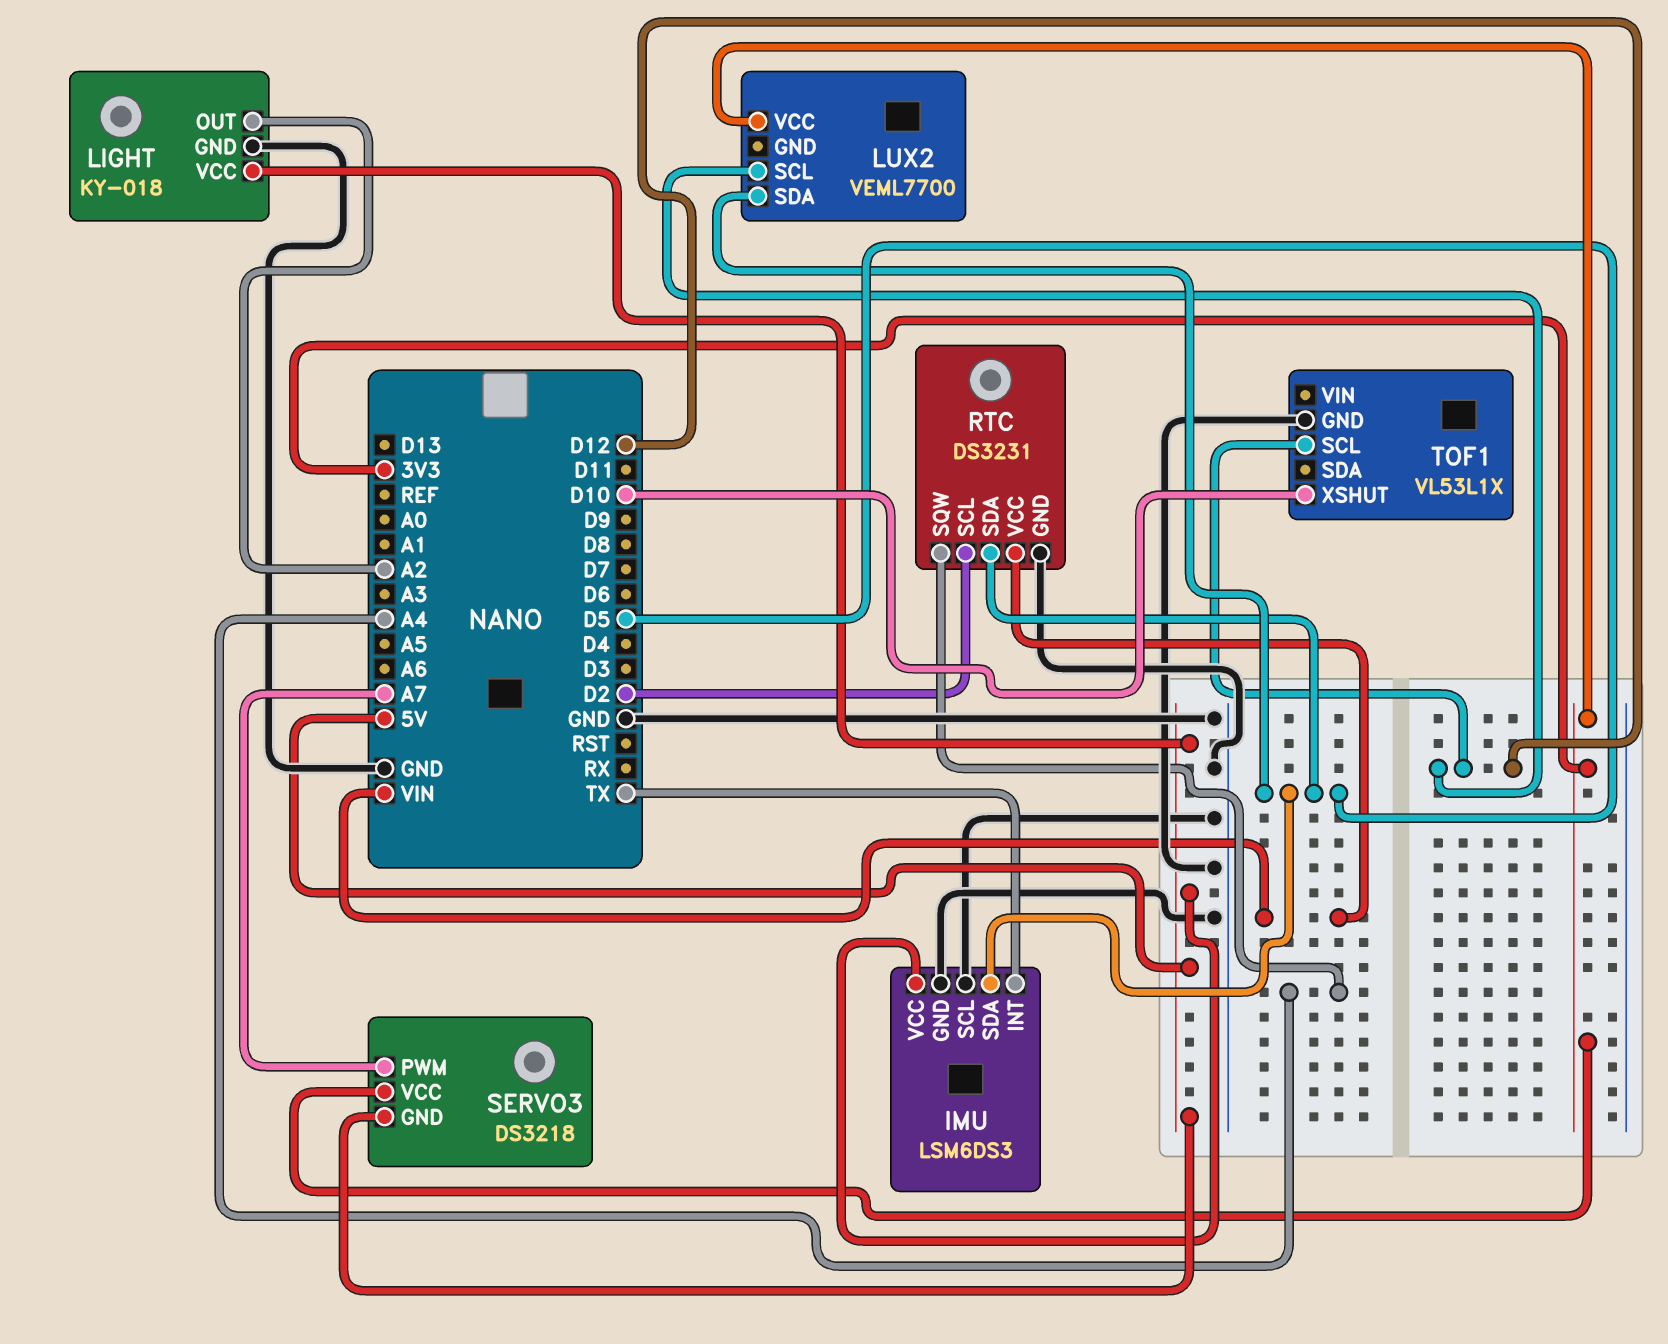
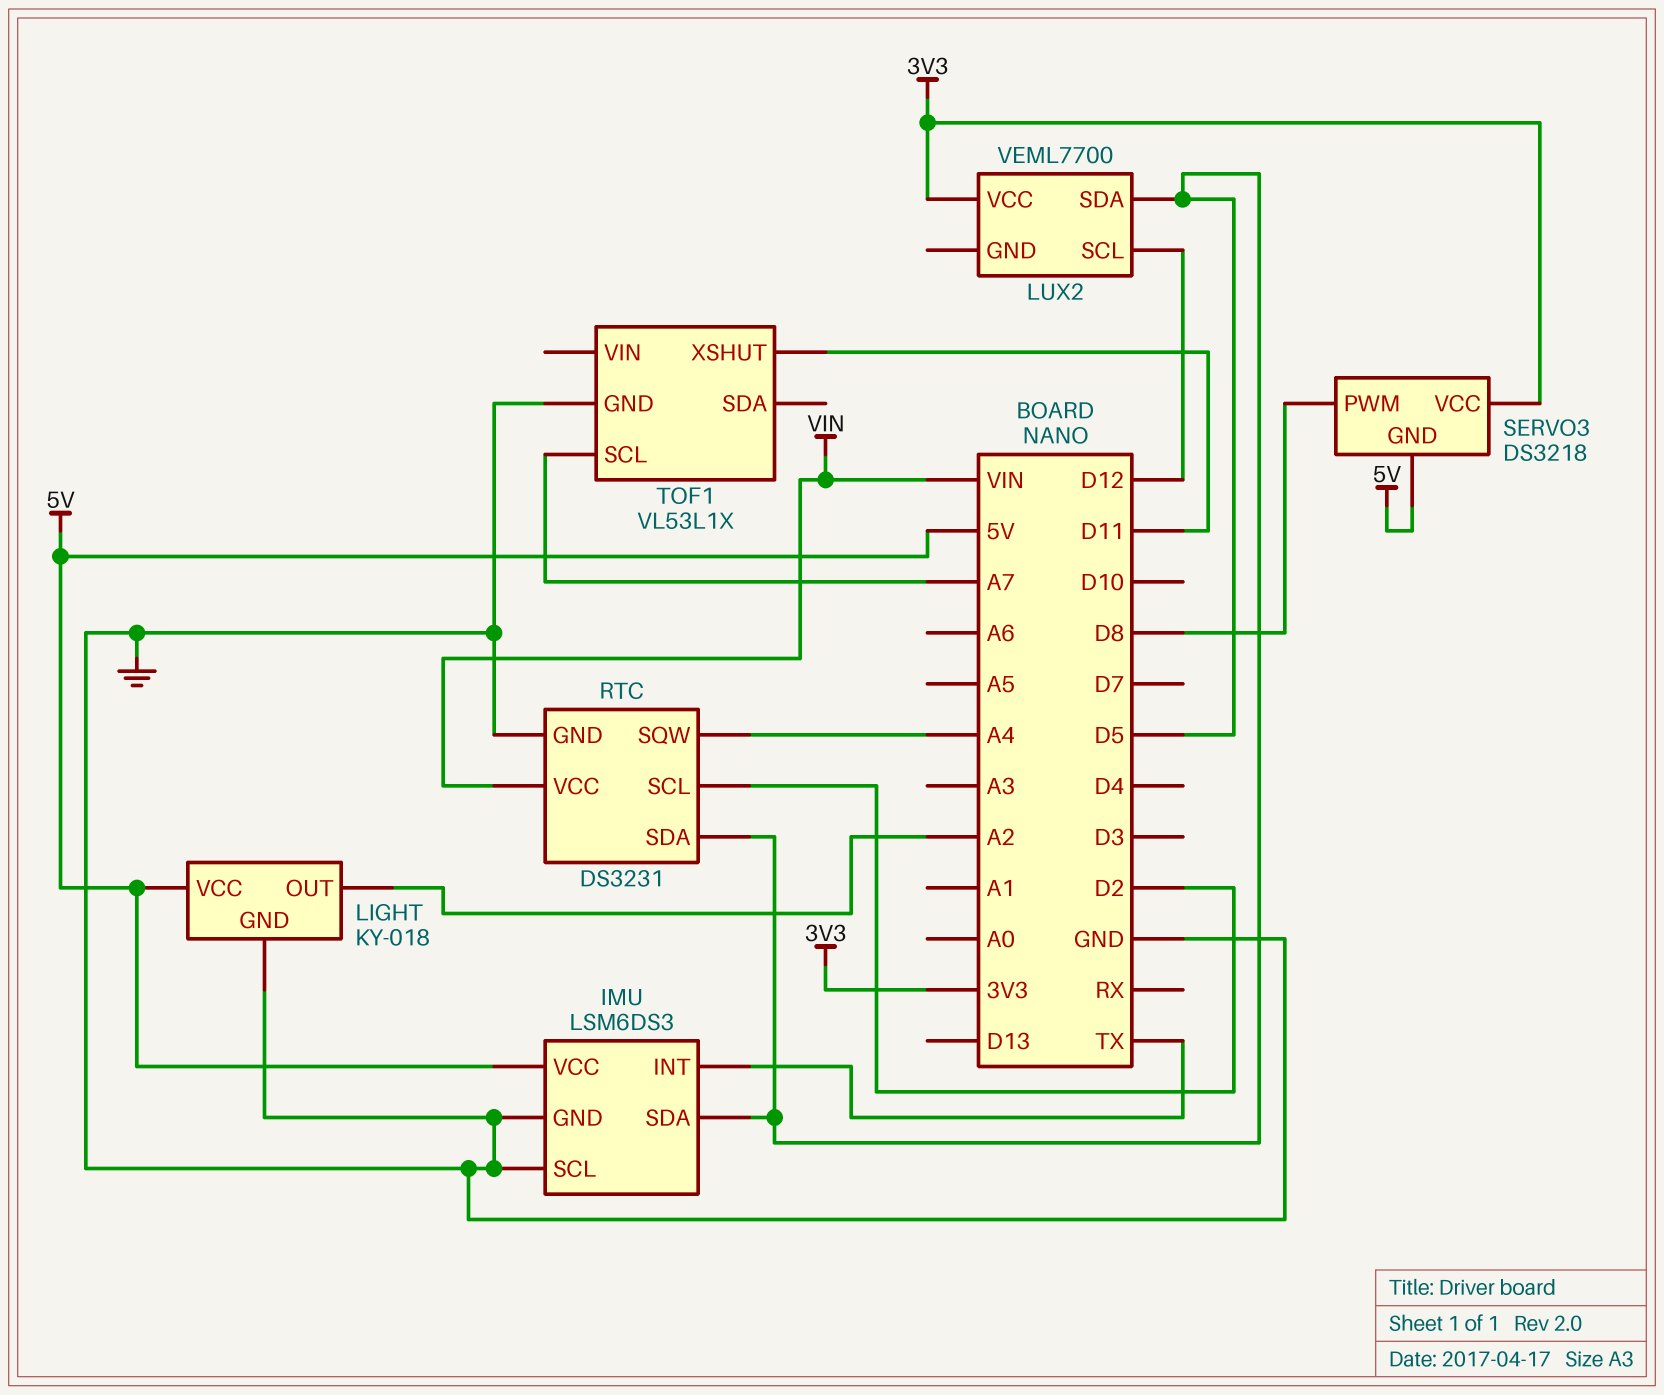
SERVO3 pin PWM: A7 -> D8
TOF1 pin SCL: D12 -> A7
TOF1 pin XSHUT: D10 -> D11

